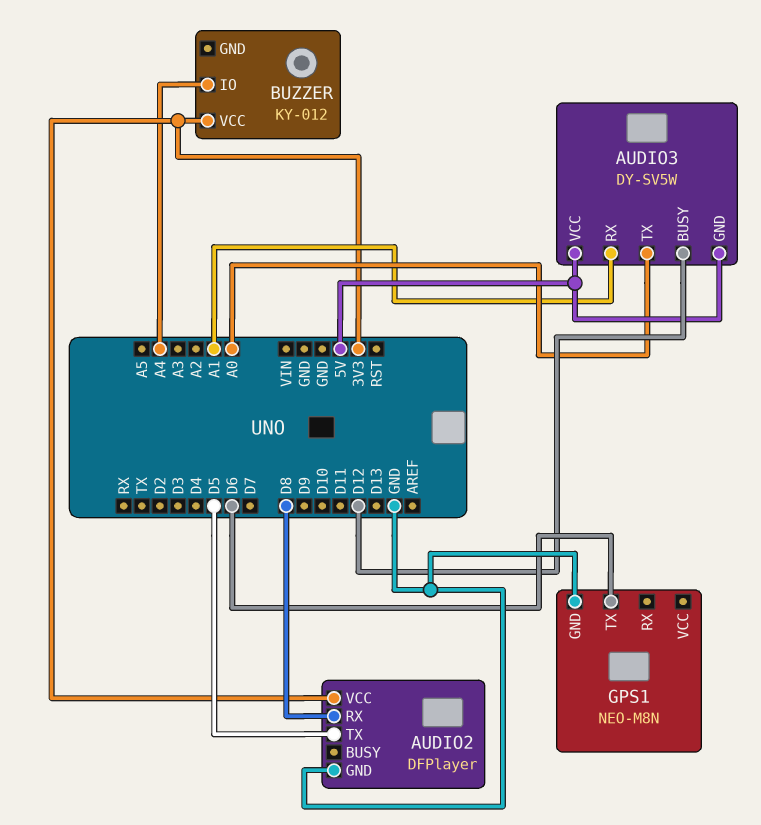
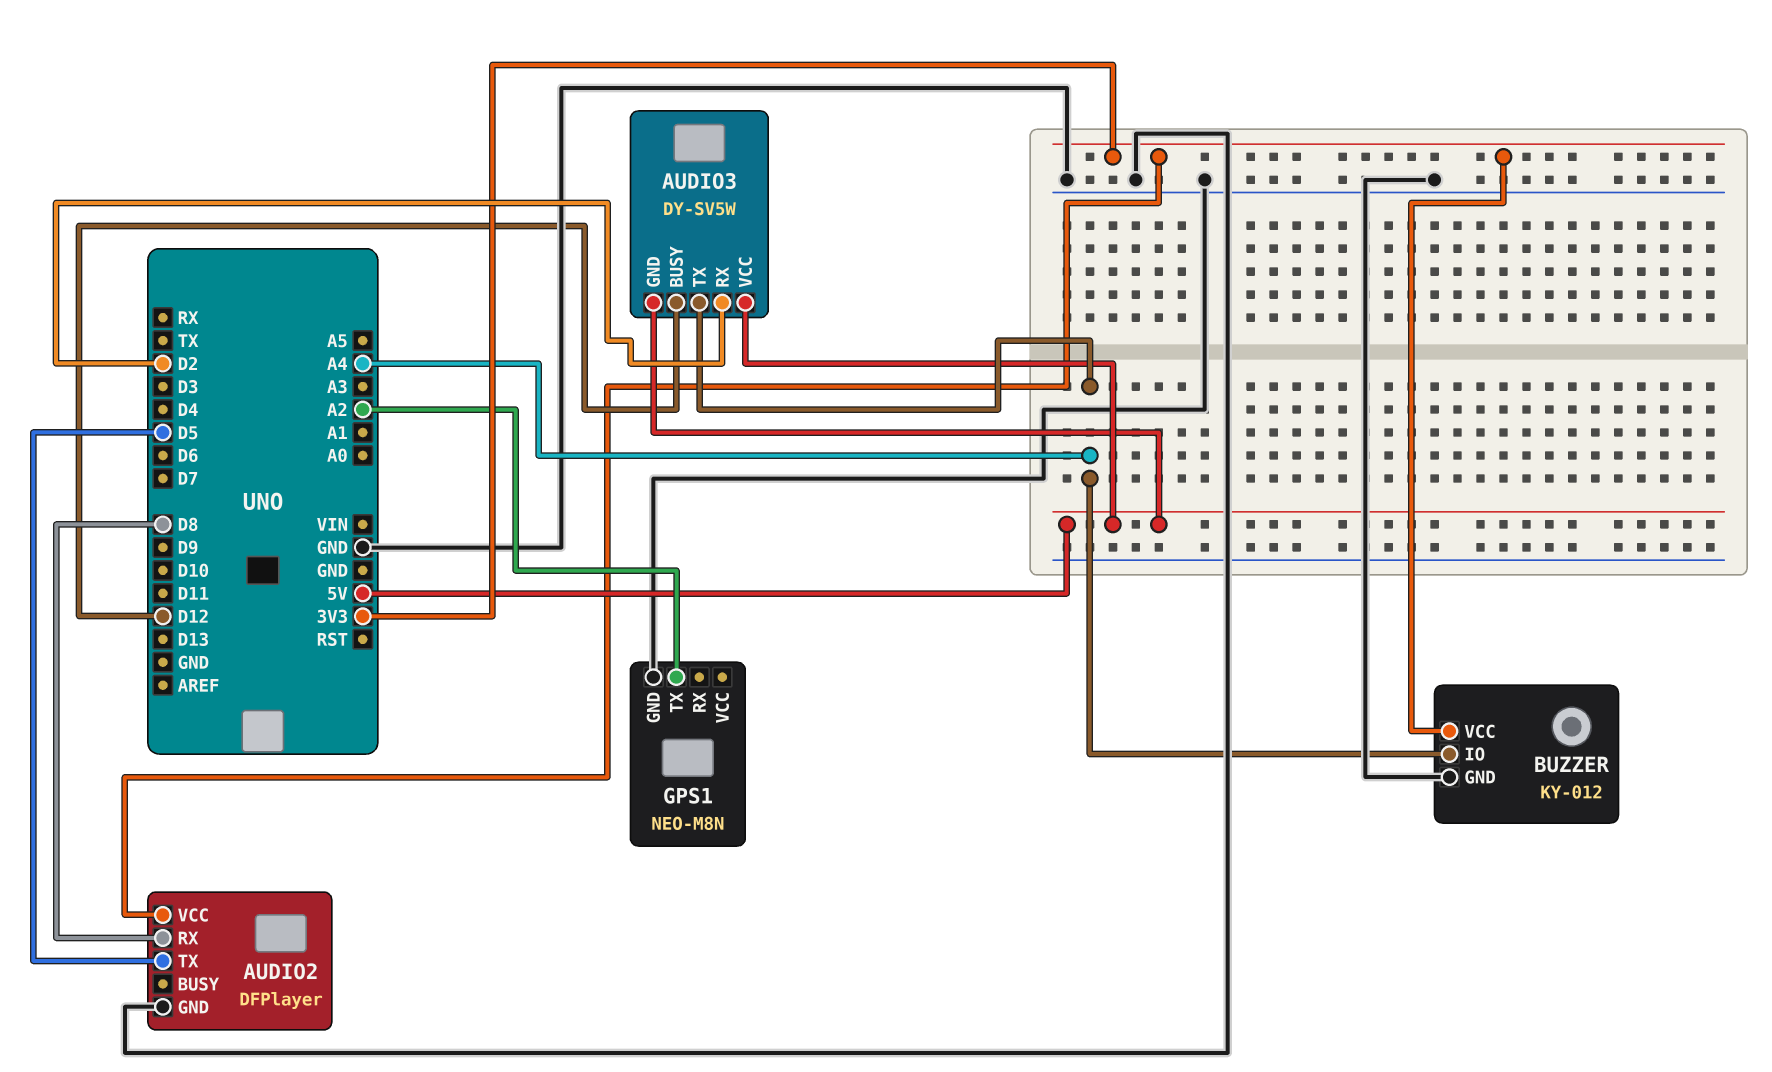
AUDIO3 pin RX: A1 -> D2
AUDIO3 pin TX: A0 -> A4
BUZZER pin GND: none -> GND
GPS1 pin TX: D6 -> A2

